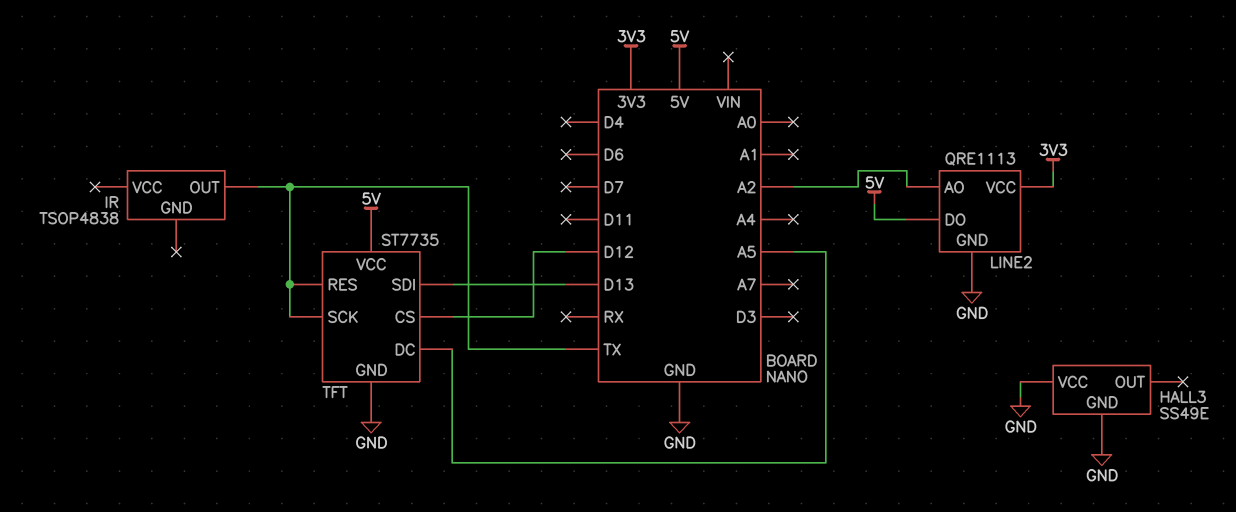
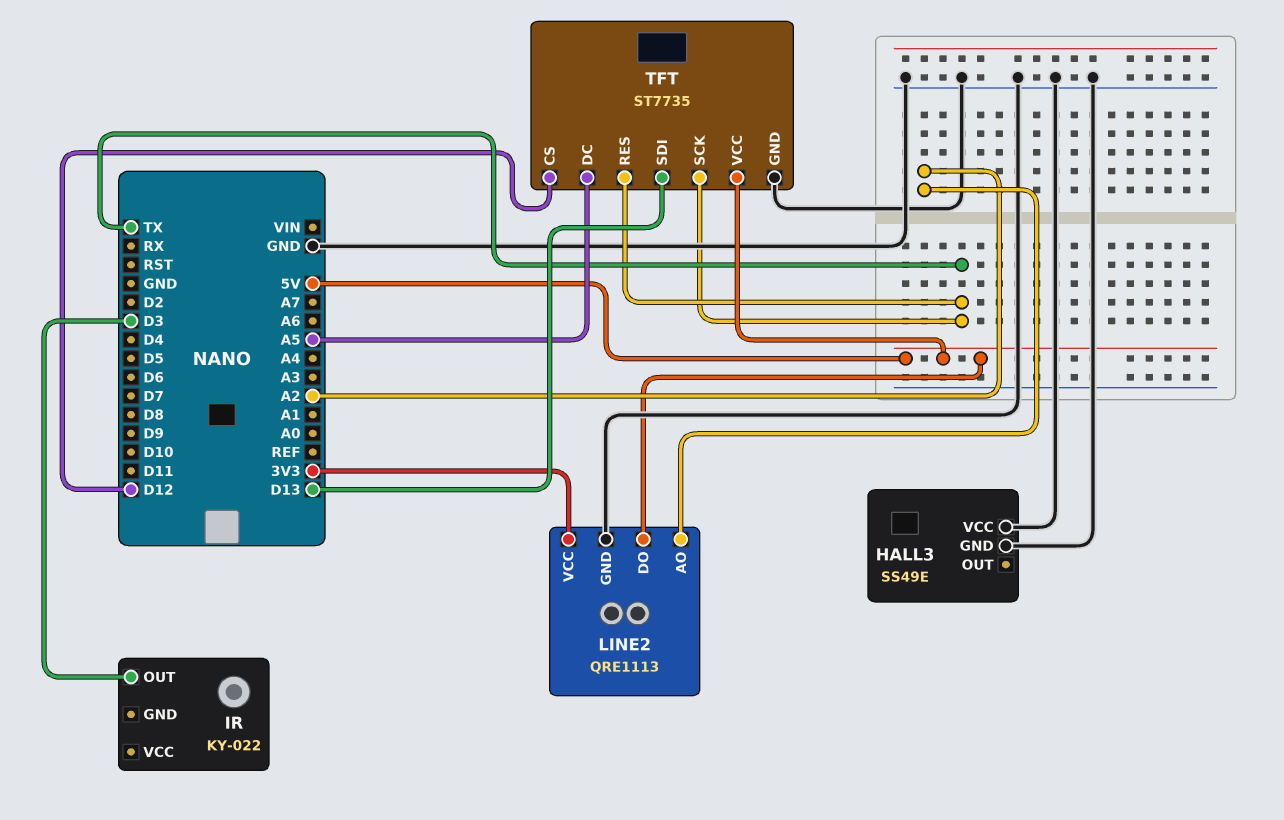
IR: TSOP4838 -> KY-022
IR pin OUT: TX -> D3

